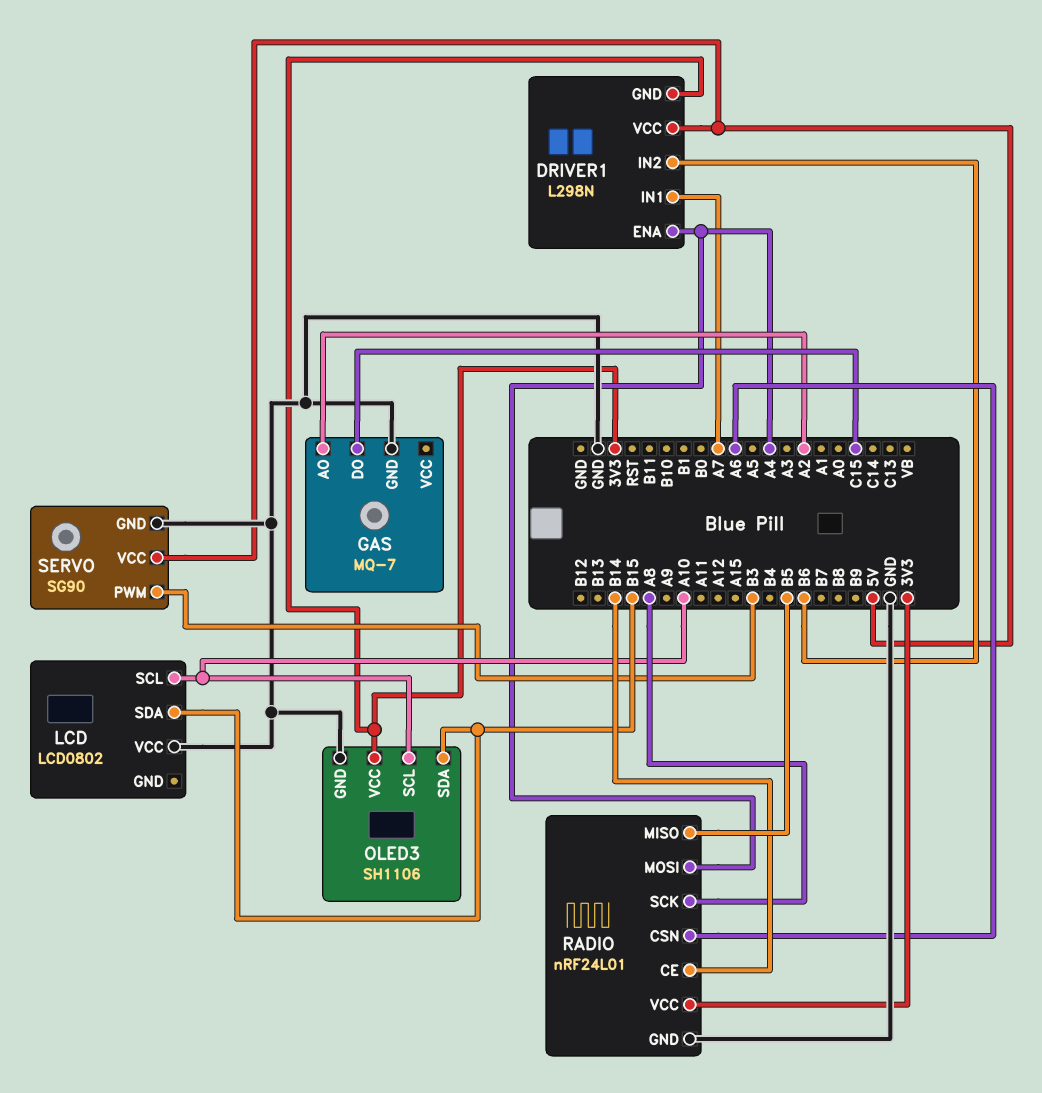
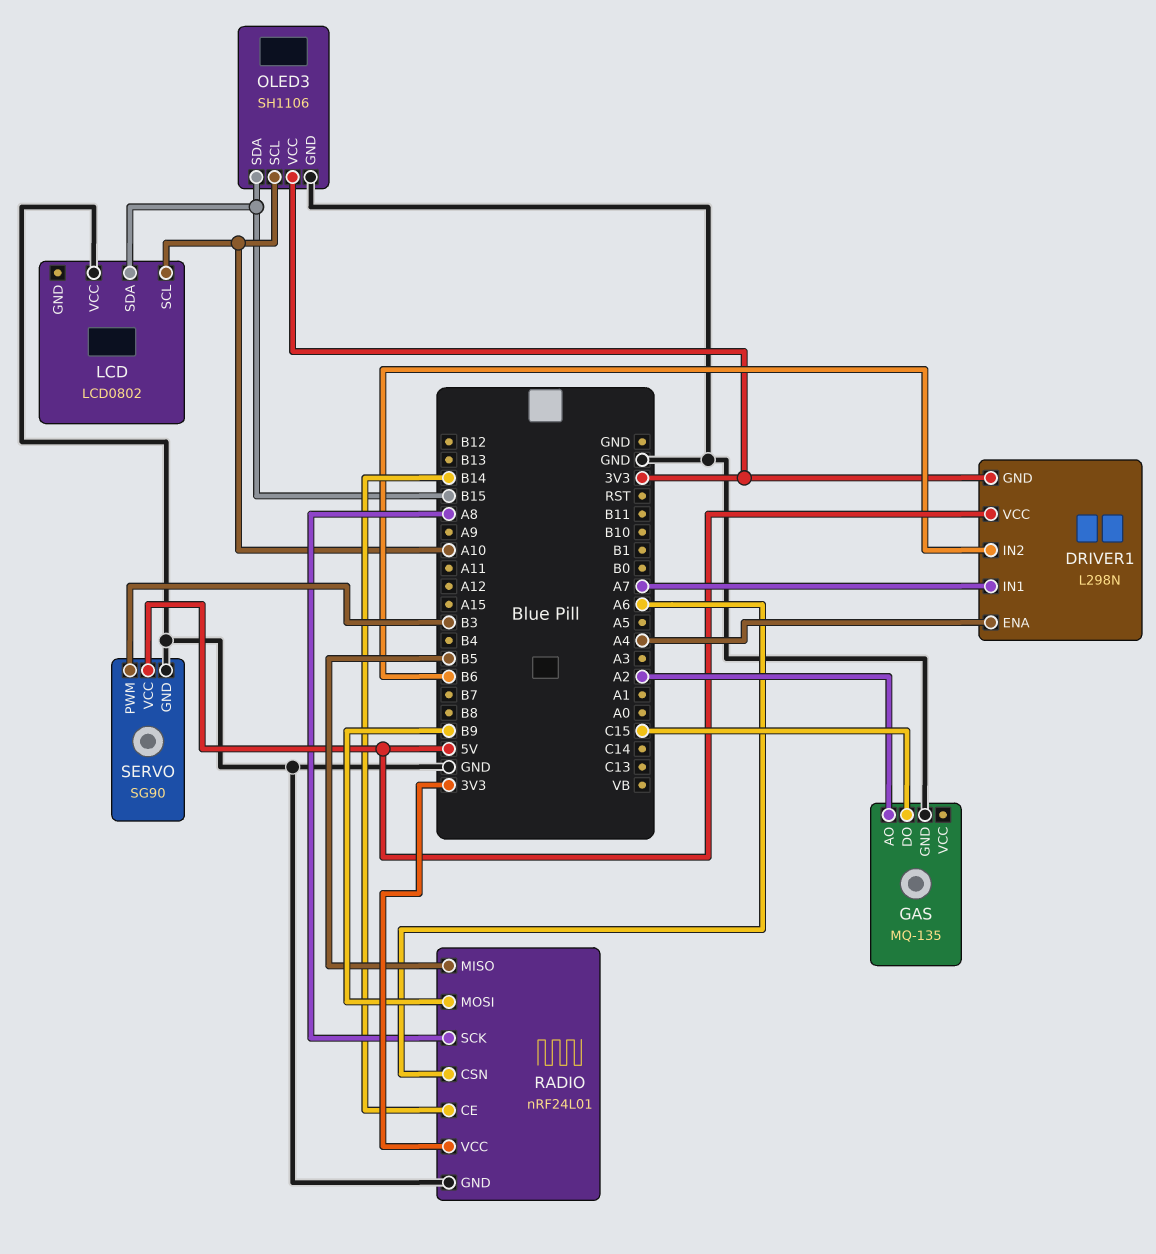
GAS: MQ-7 -> MQ-135
RADIO pin MOSI: A4 -> B9

